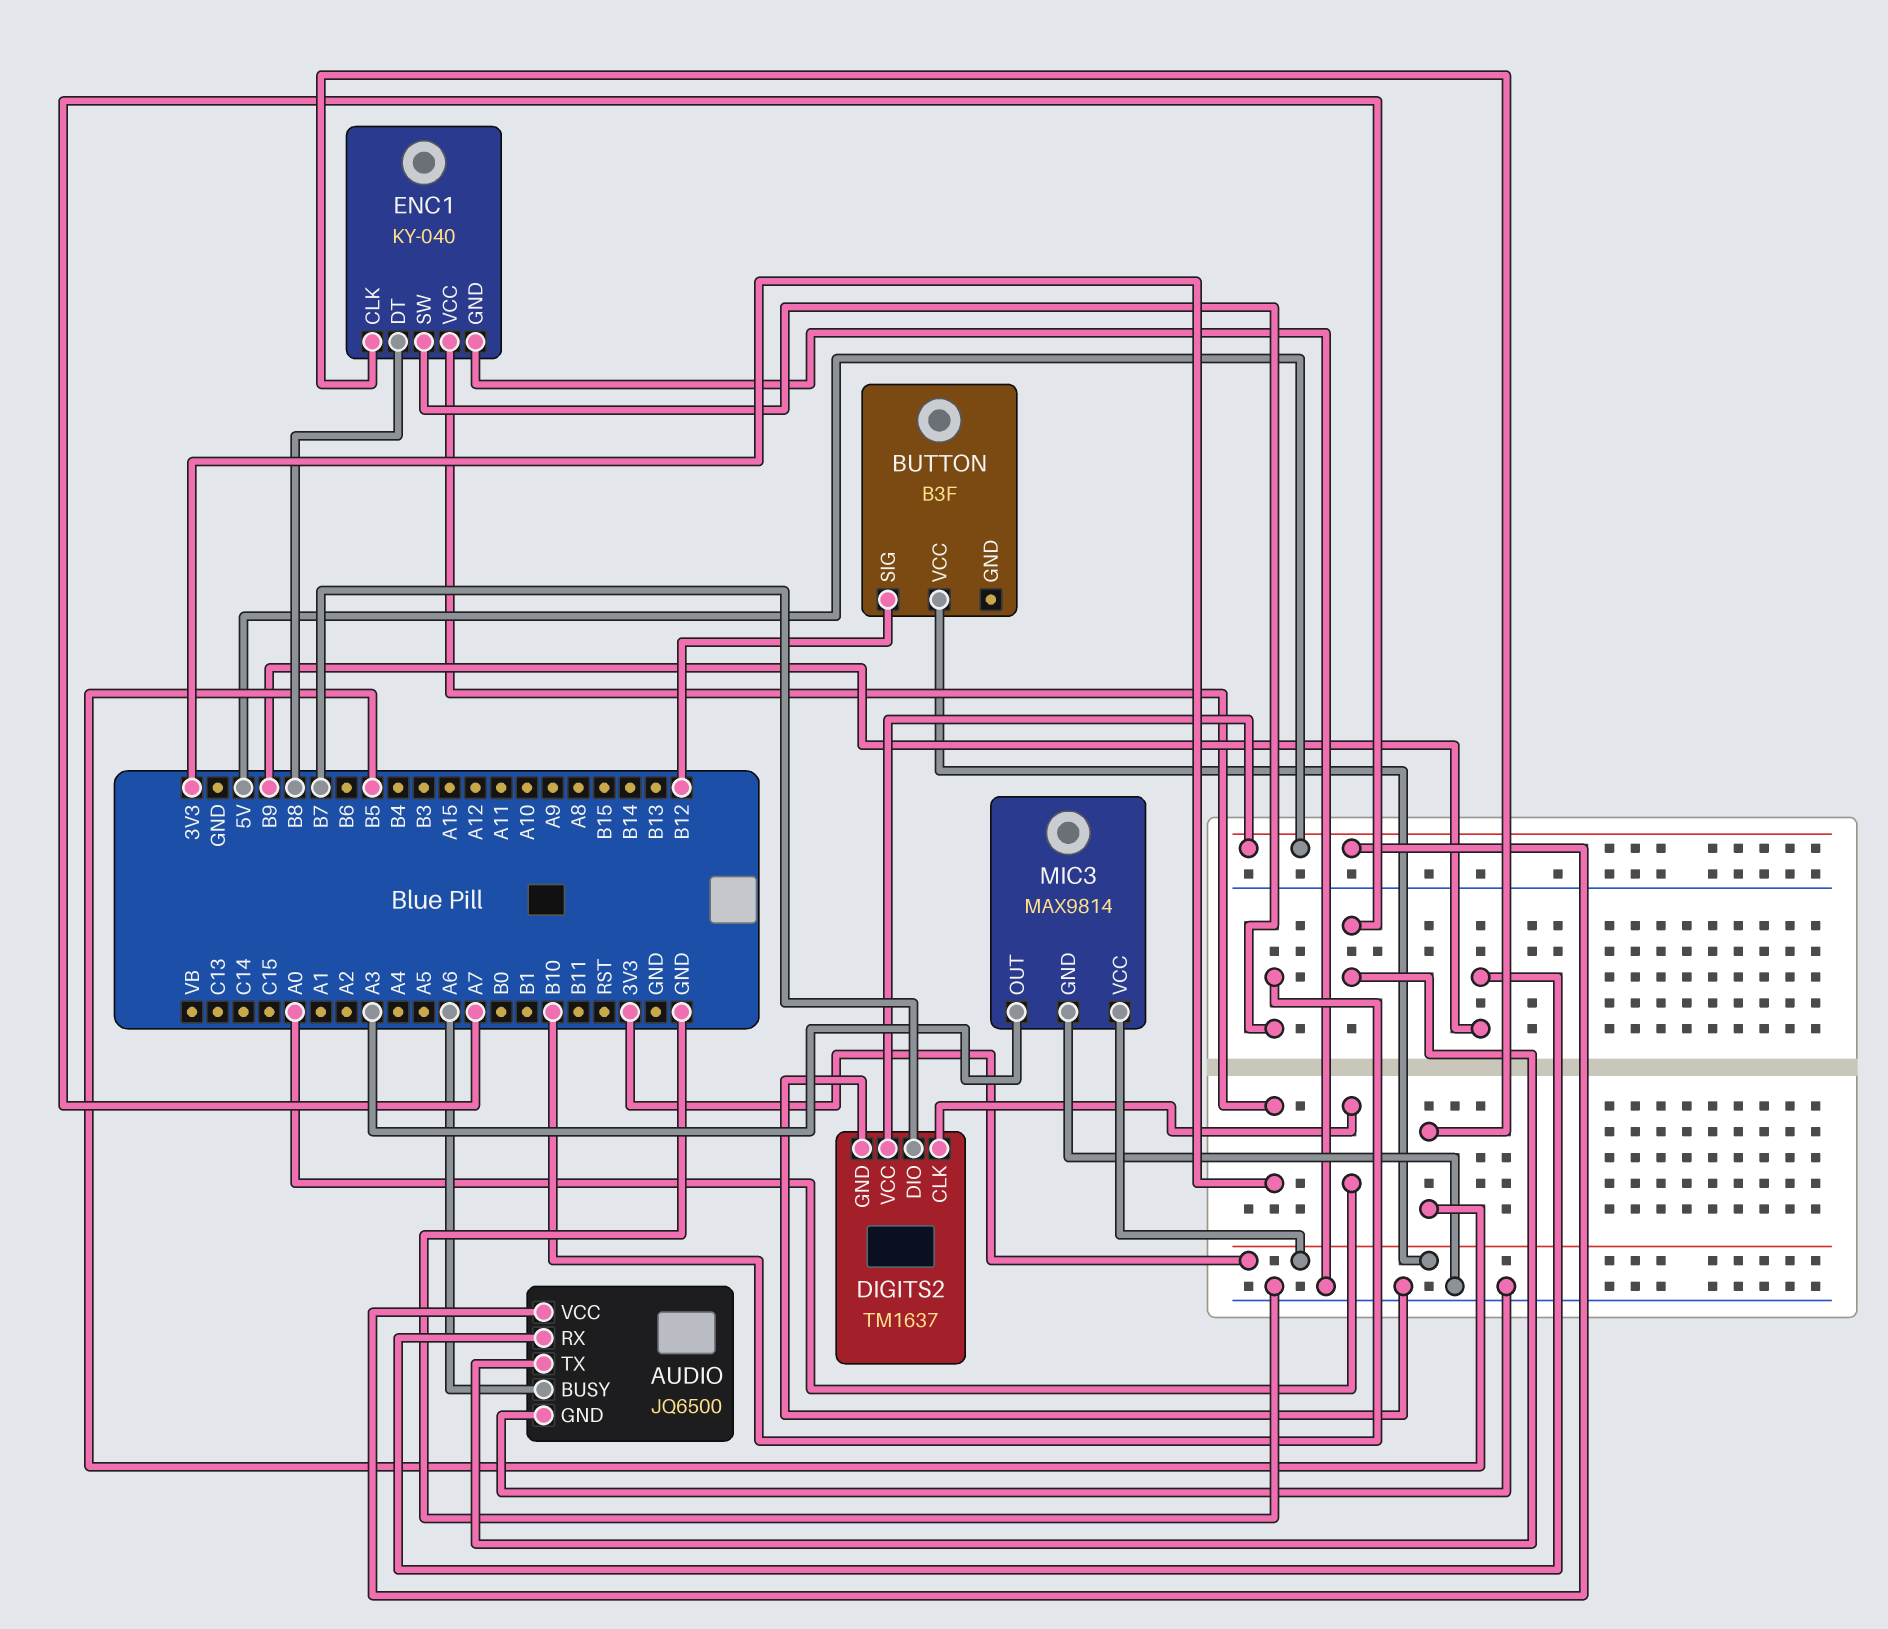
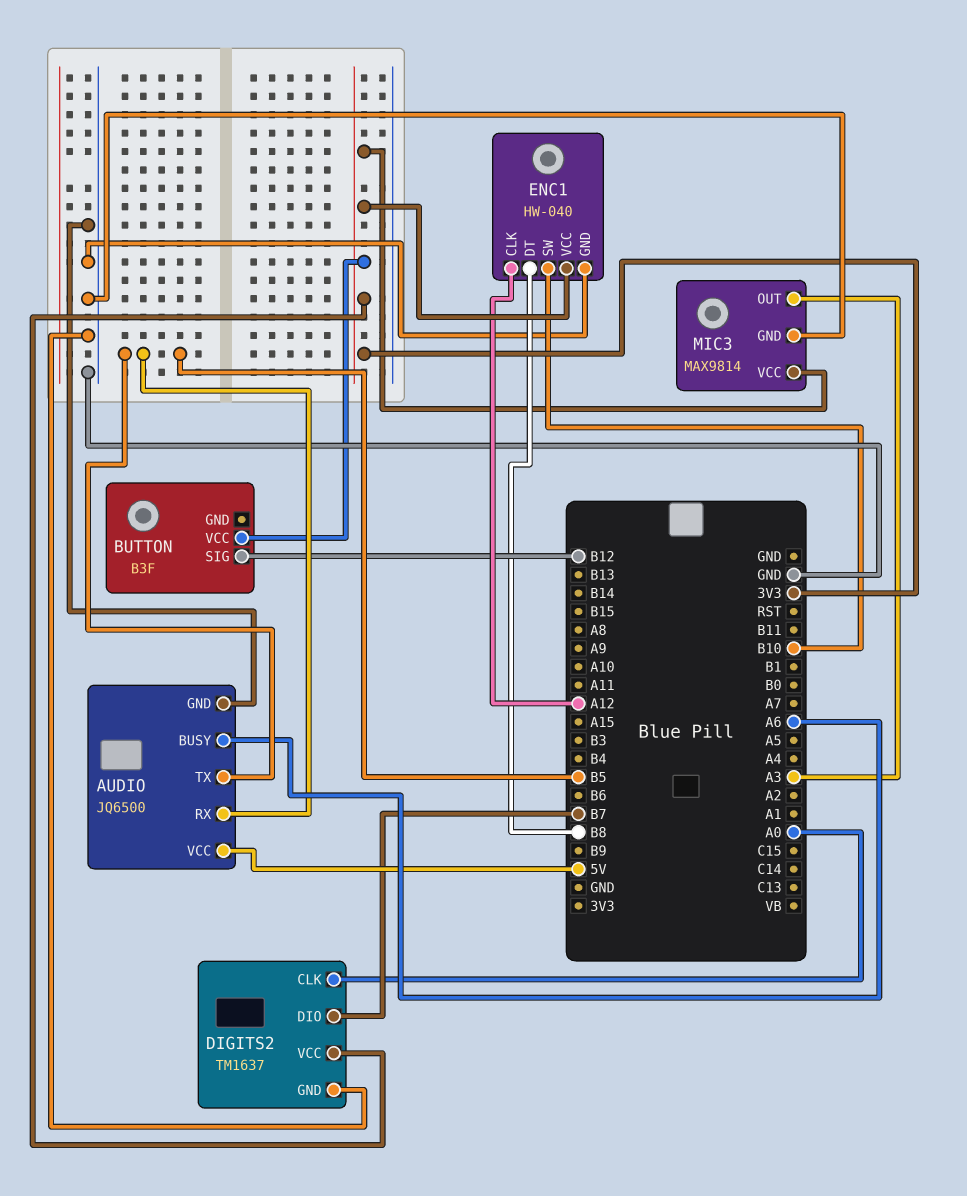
AUDIO pin RX: B9 -> B5
AUDIO pin TX: A7 -> B5
DIGITS2 pin VCC: 5V -> 3V3
ENC1: KY-040 -> HW-040
ENC1 pin CLK: B5 -> A12

